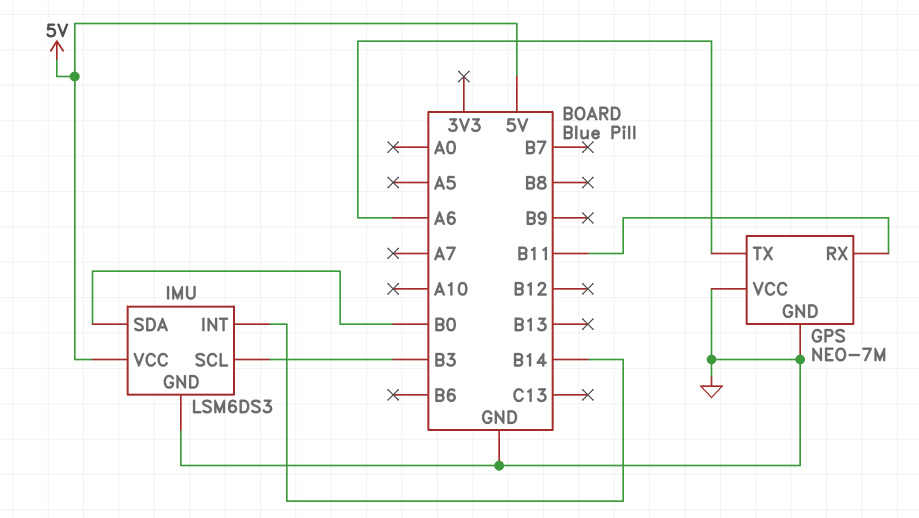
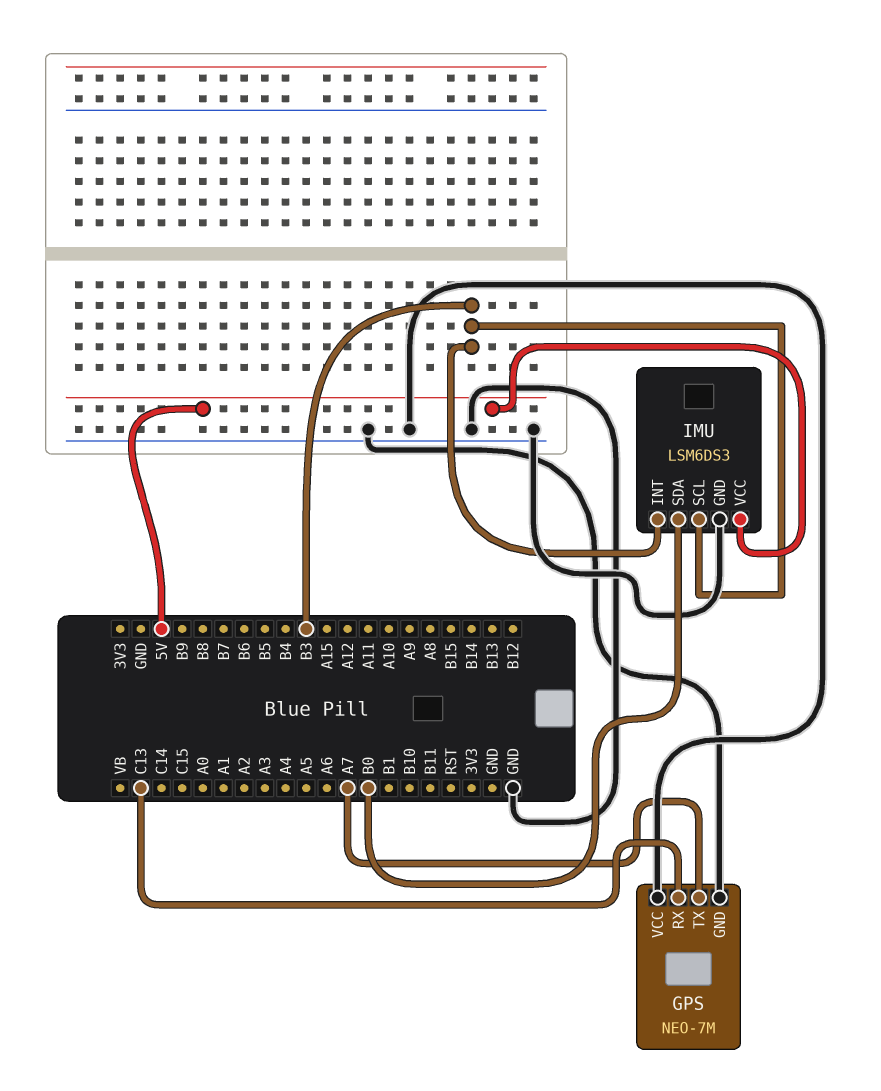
GPS pin RX: B11 -> C13
GPS pin TX: A6 -> A7
IMU pin INT: B14 -> B3

